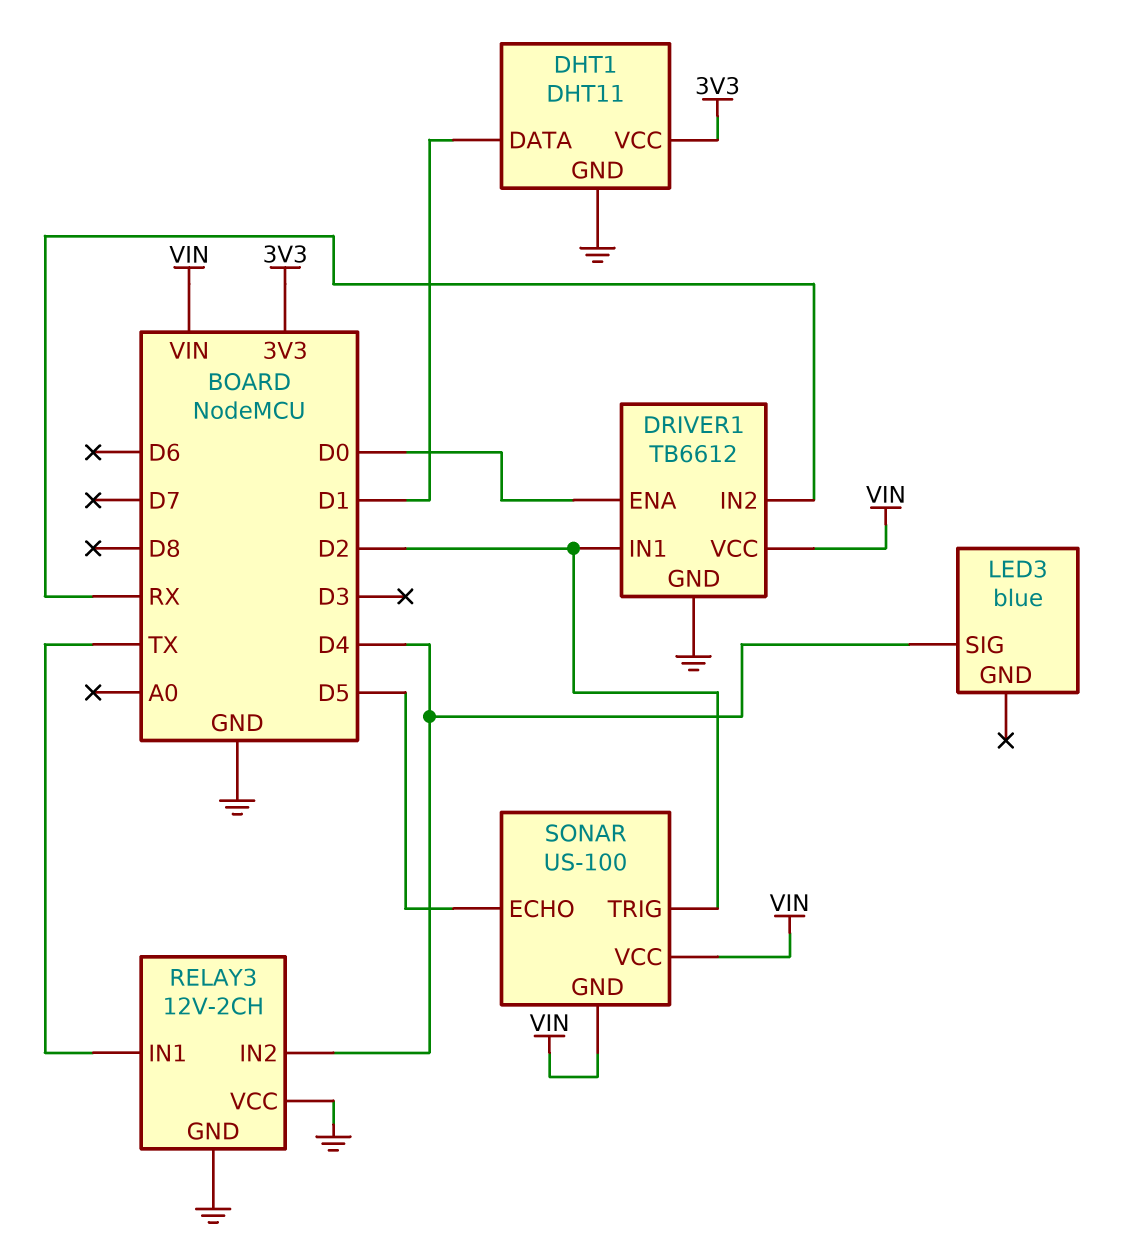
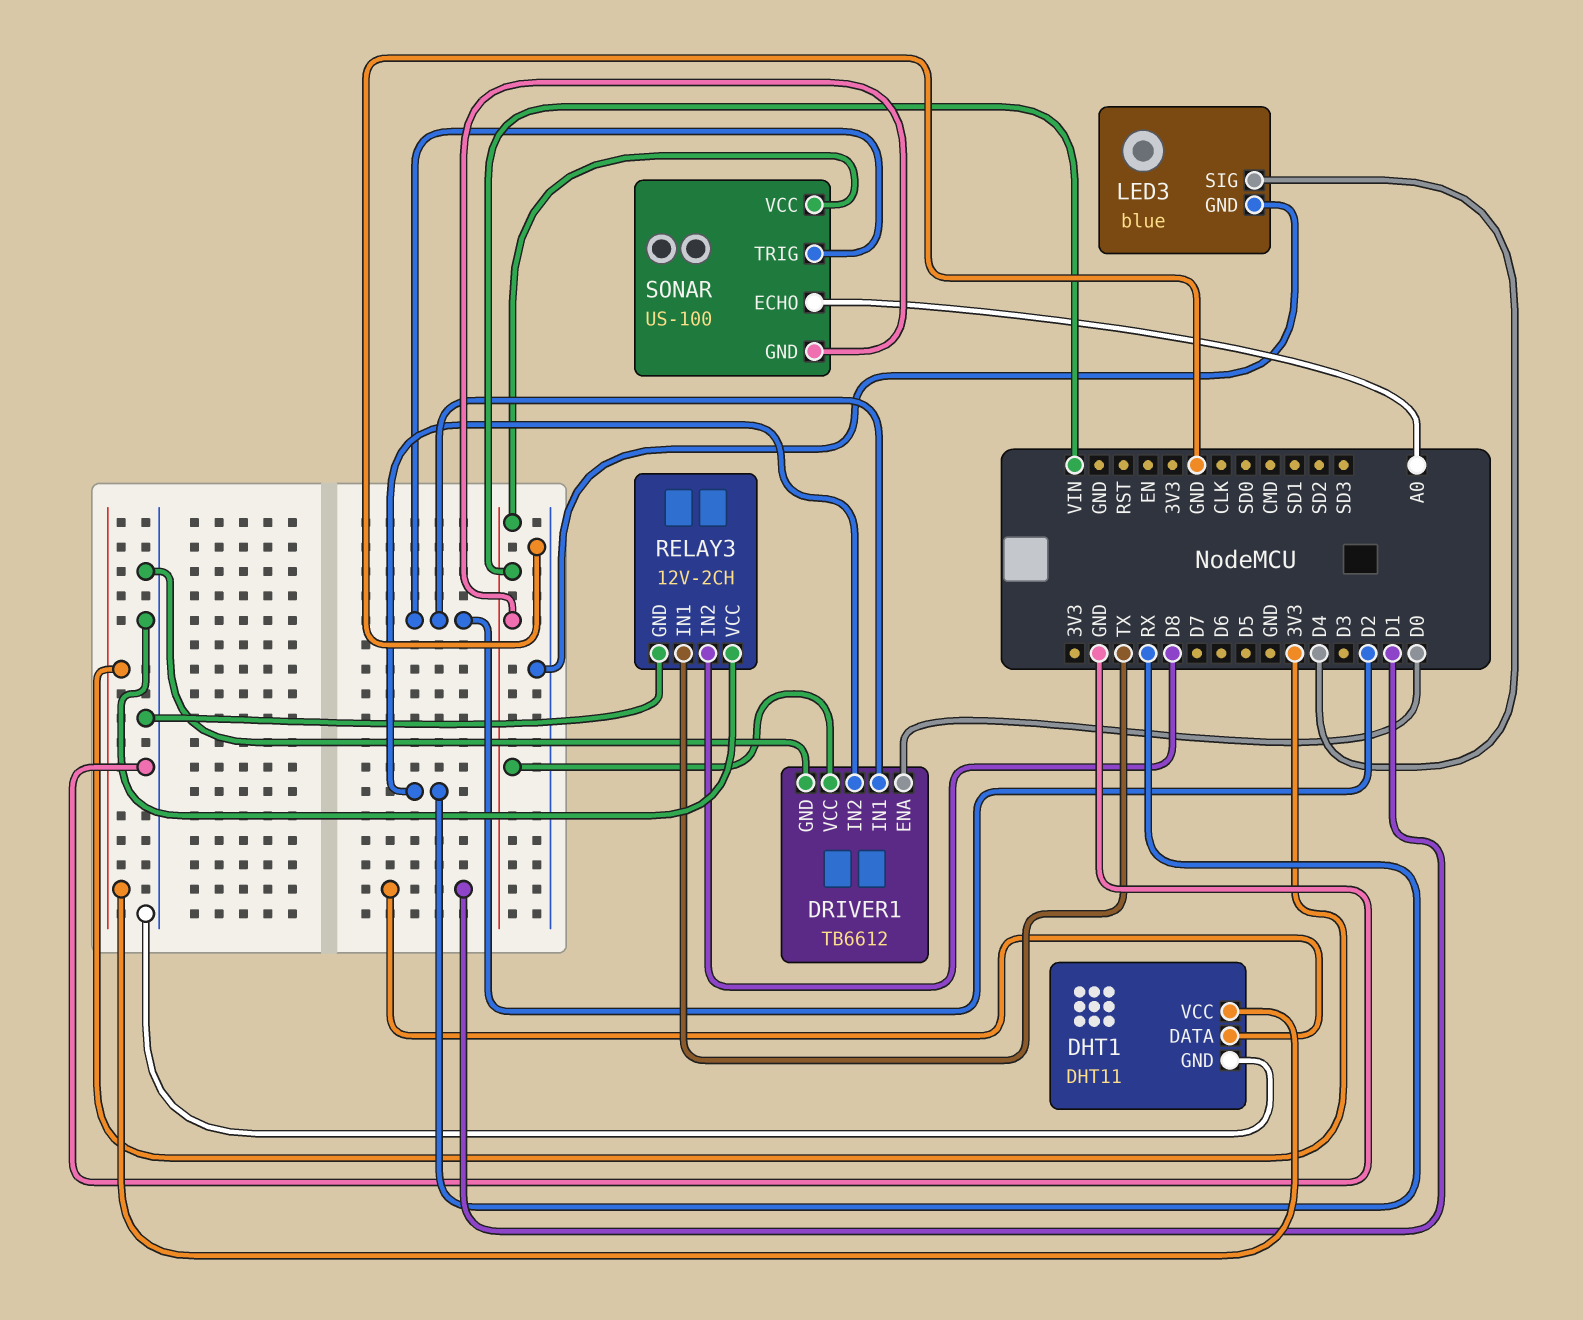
LED3 pin GND: none -> GND
RELAY3 pin IN2: D4 -> D8
SONAR pin ECHO: D5 -> A0

